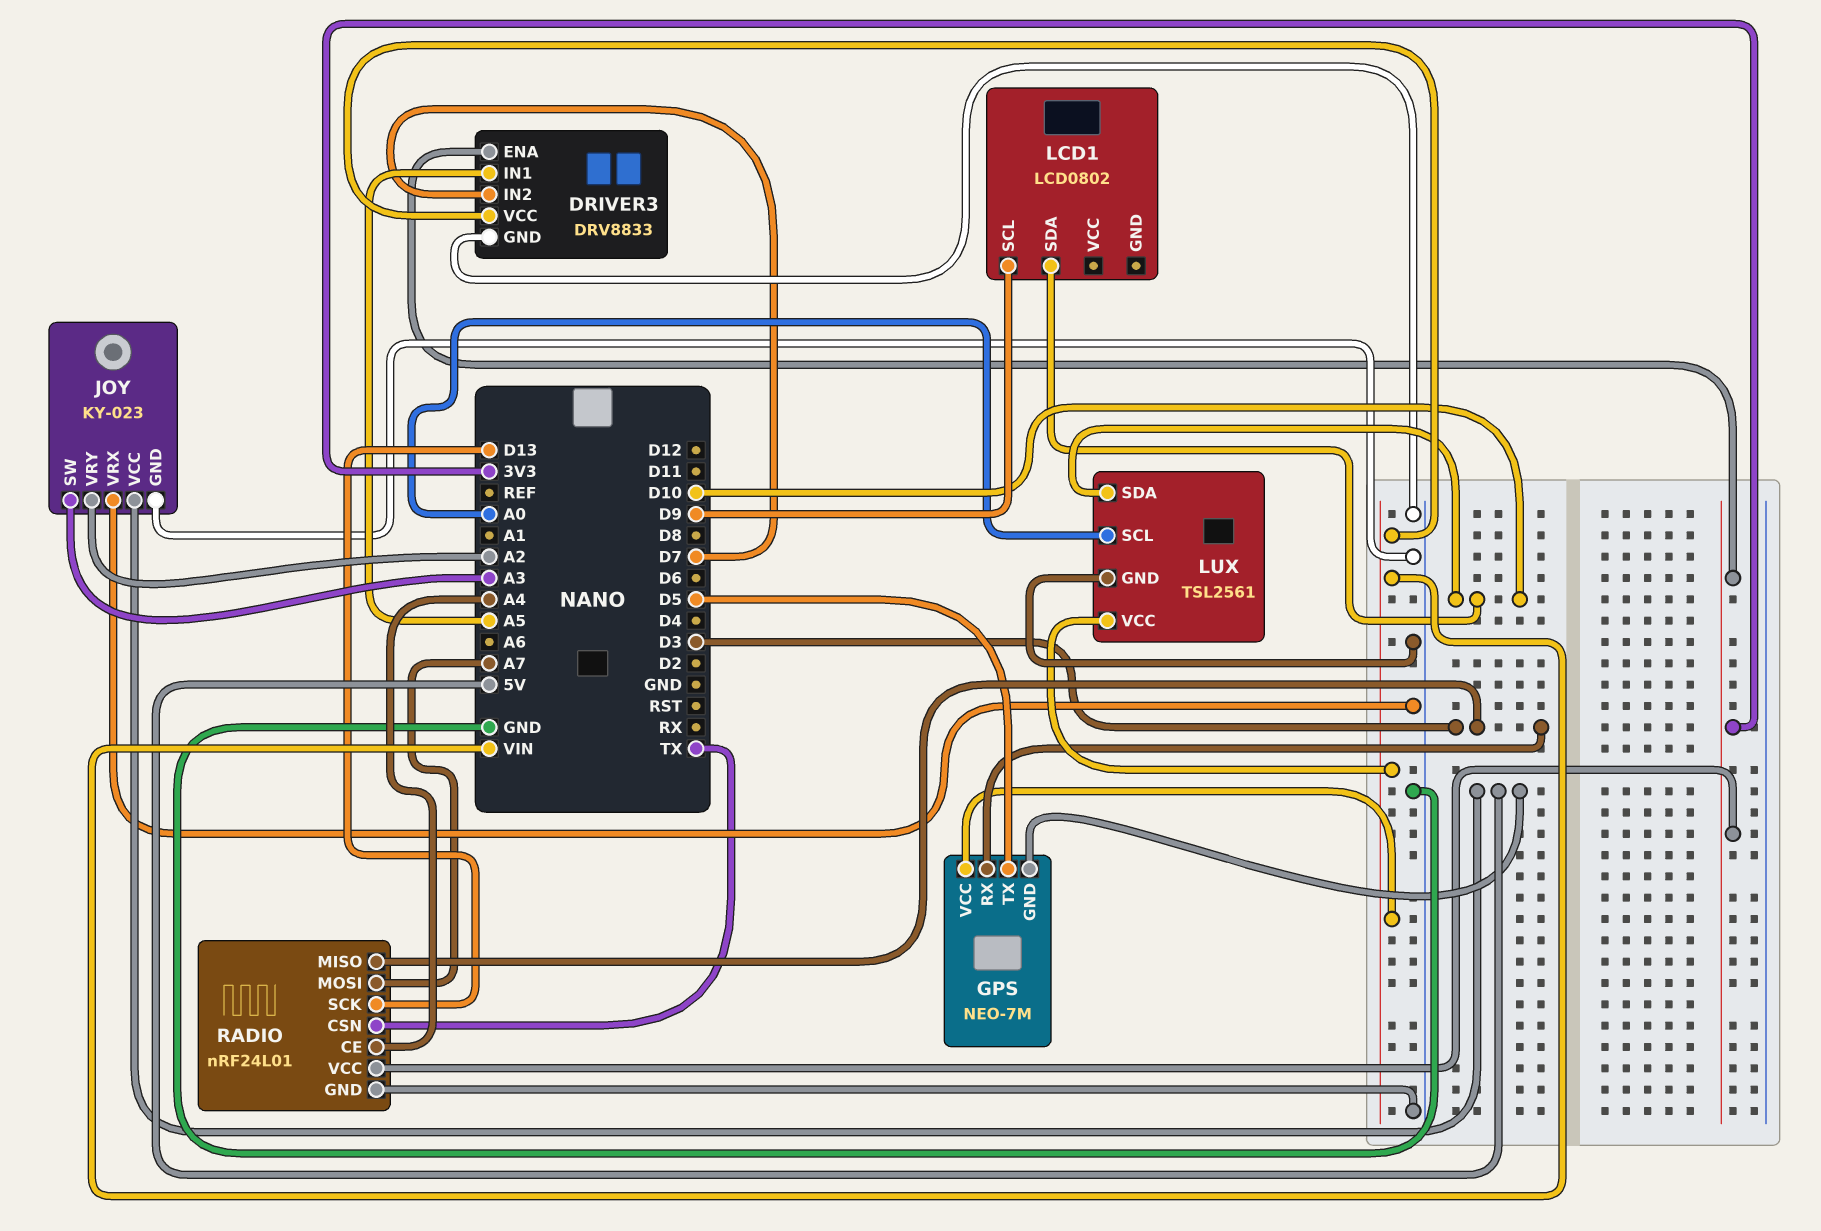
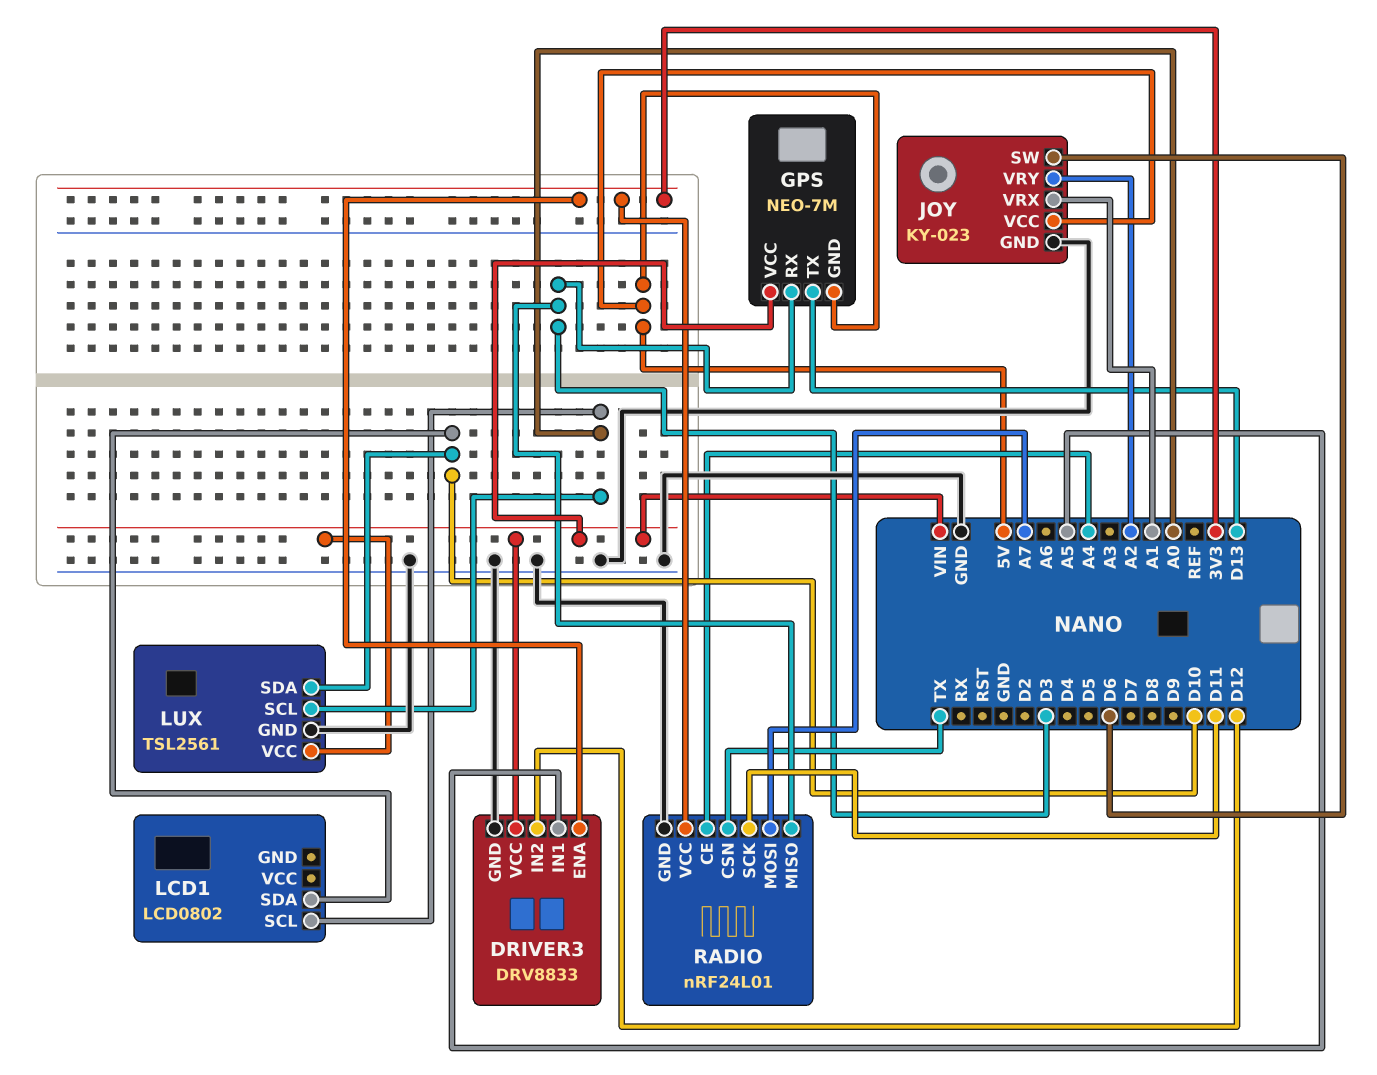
DRIVER3 pin IN2: D7 -> D12
GPS pin TX: D5 -> D13
JOY pin SW: A3 -> D6
JOY pin VRX: GND -> A1
LCD1 pin SCL: D9 -> A0
RADIO pin SCK: D13 -> D11

